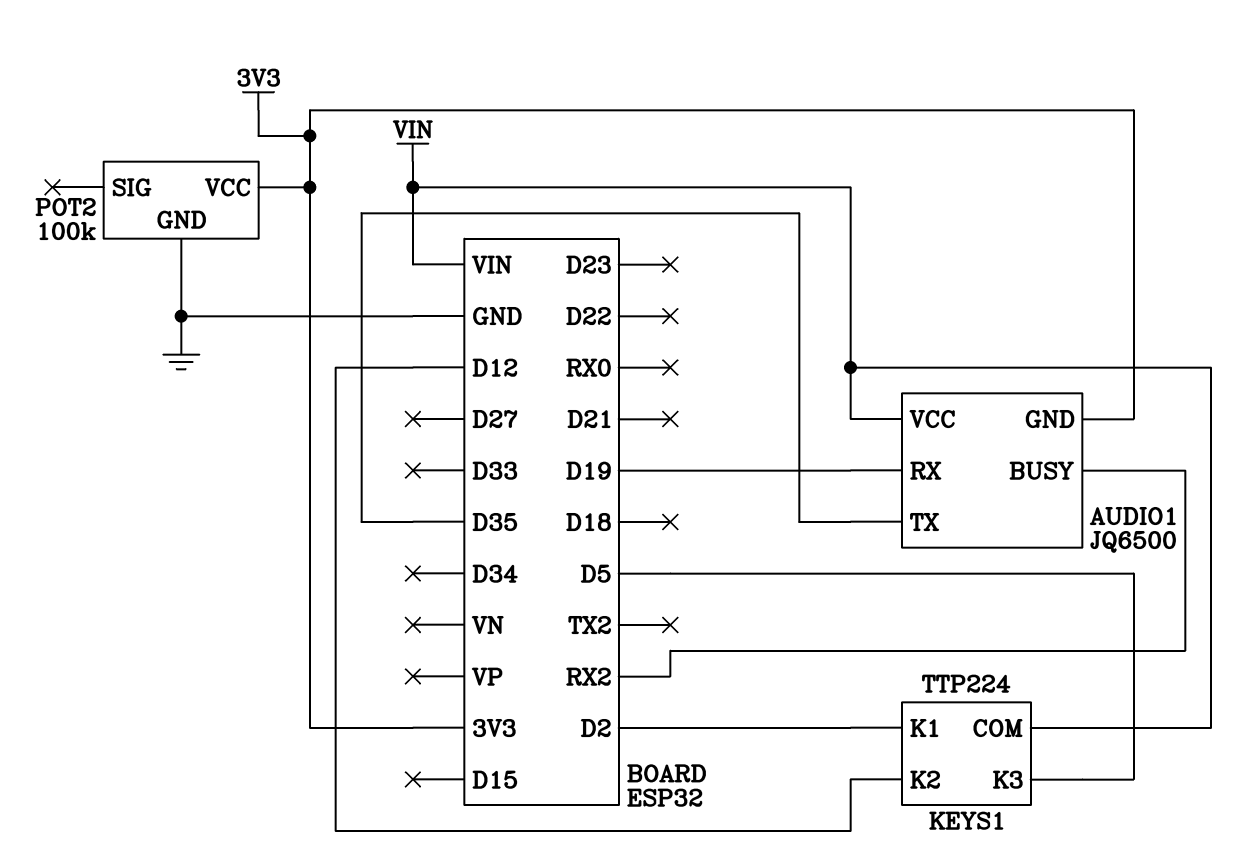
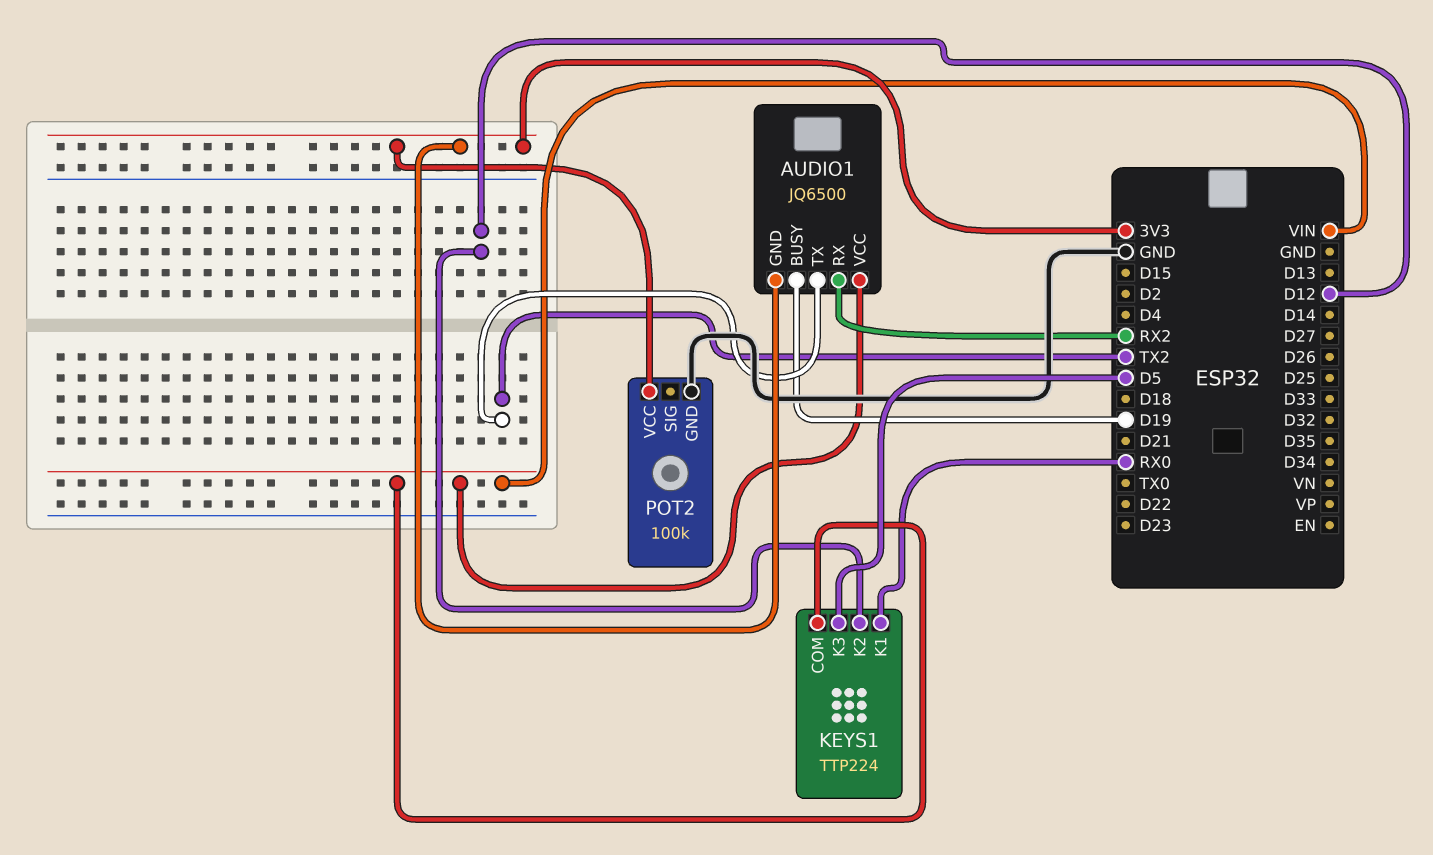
AUDIO1 pin BUSY: RX2 -> D19
AUDIO1 pin RX: D19 -> RX2
AUDIO1 pin TX: D35 -> TX2
KEYS1 pin K1: D2 -> RX0

